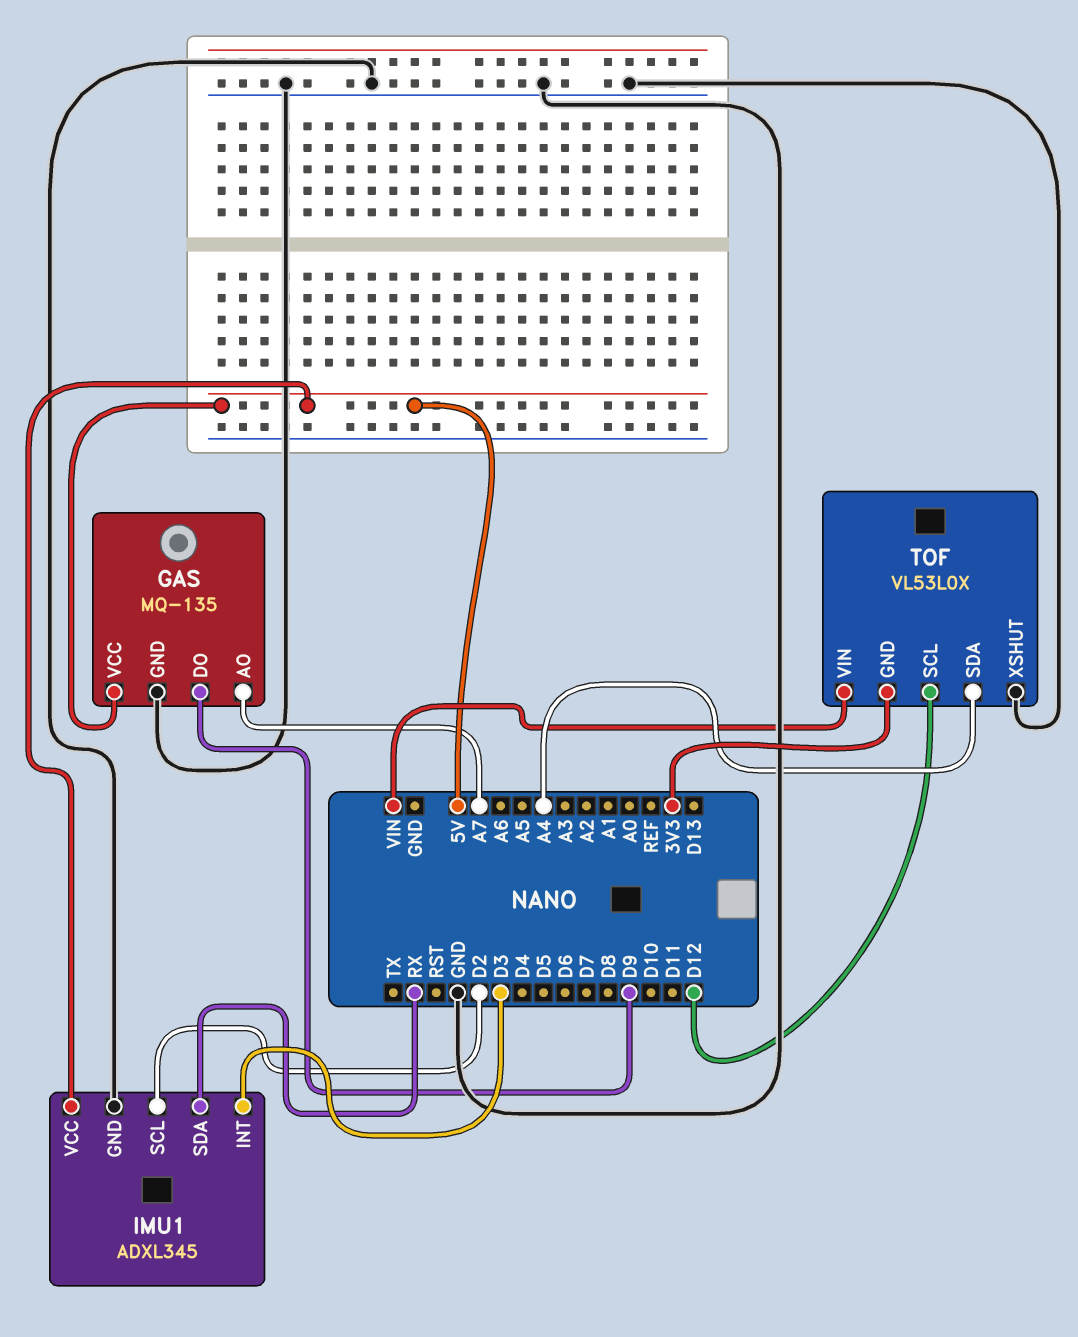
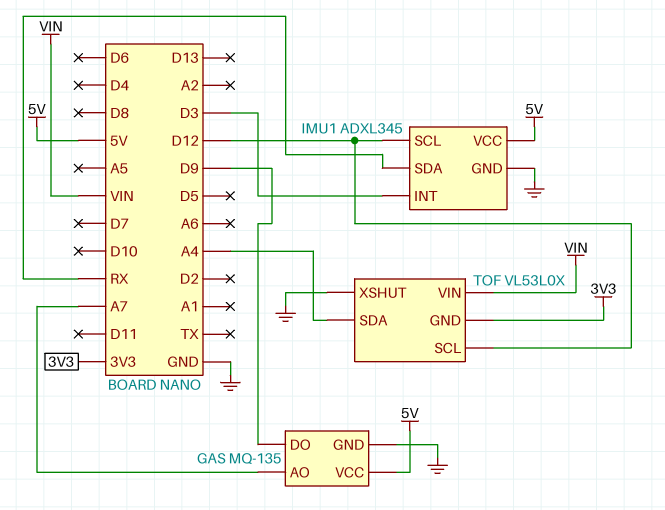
IMU1 pin SCL: D2 -> D12

